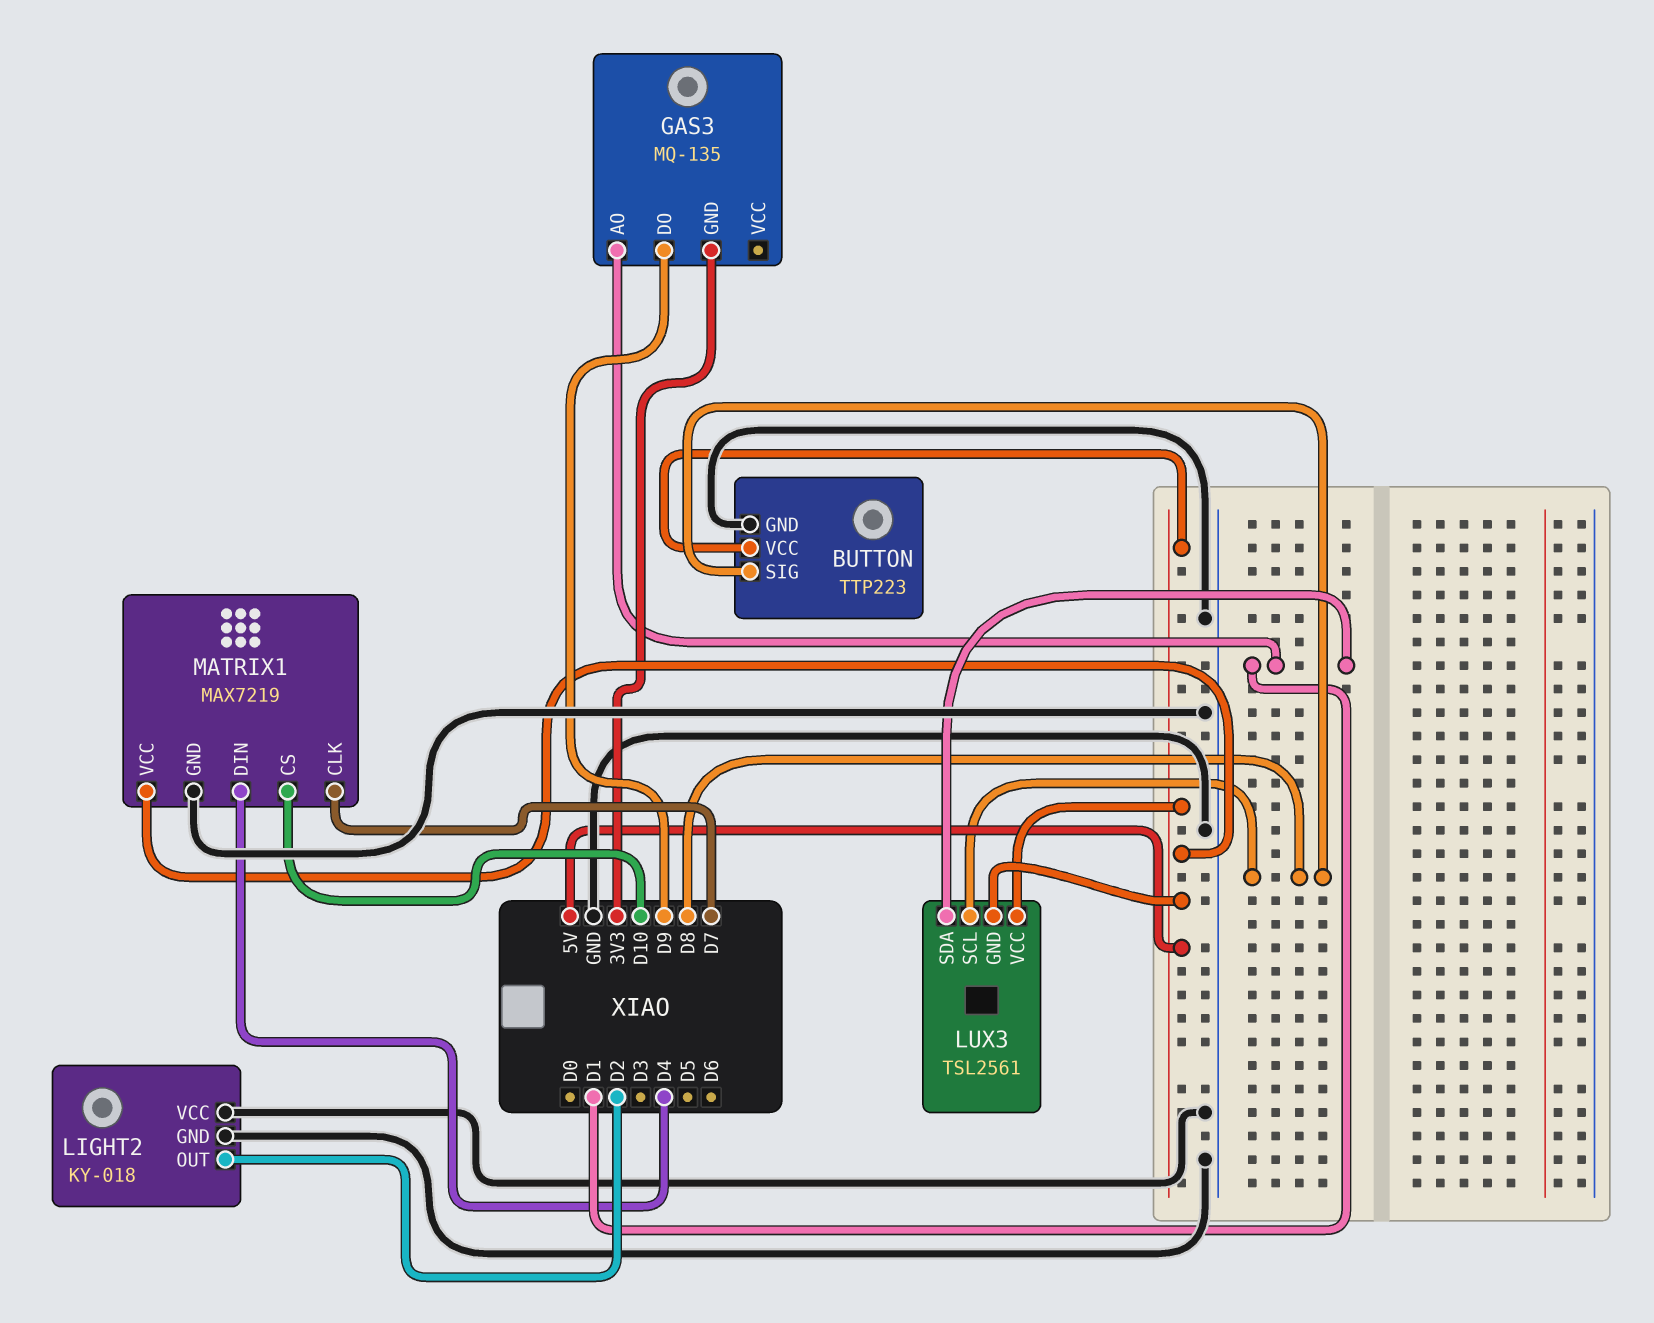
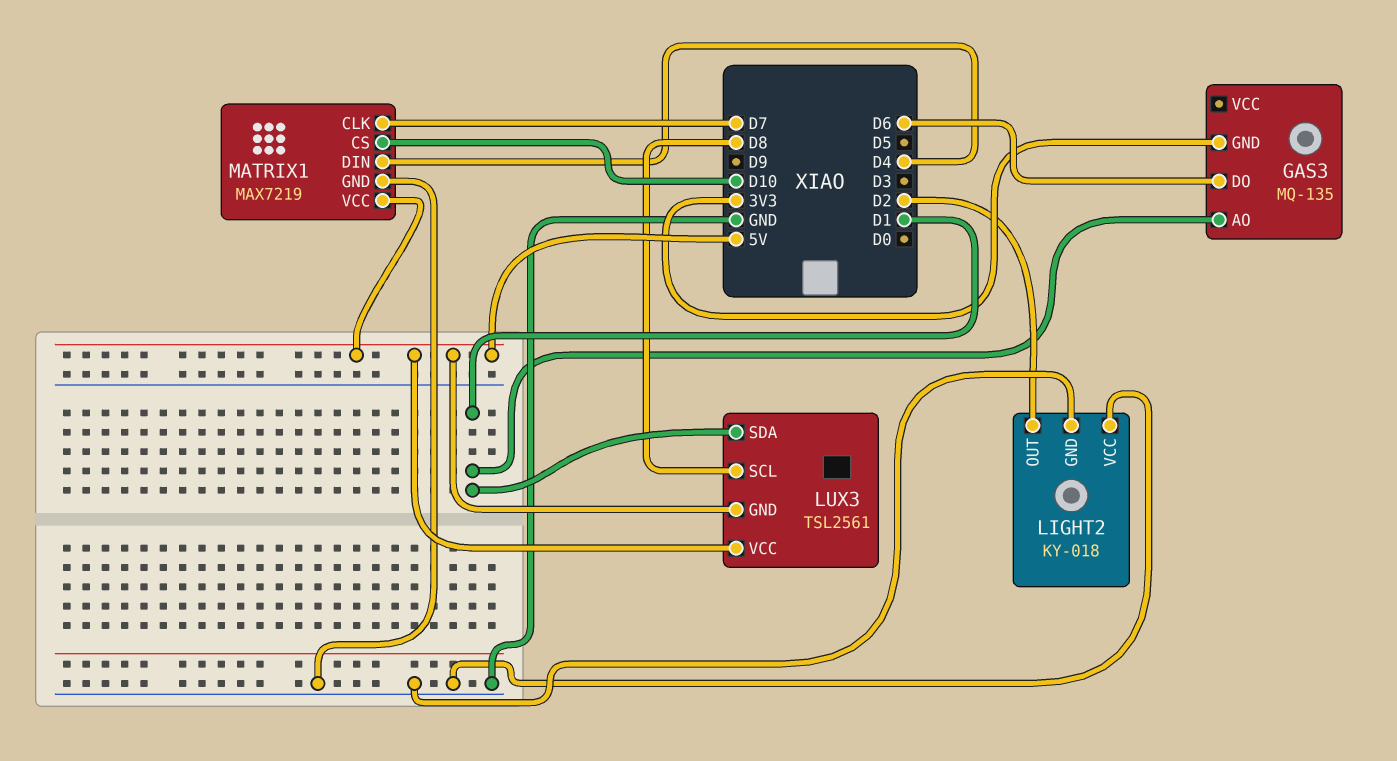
BUTTON: TTP223 -> none
BUTTON pin GND: GND -> none
BUTTON pin SIG: D8 -> none
BUTTON pin VCC: 5V -> none
GAS3 pin DO: D9 -> D6

